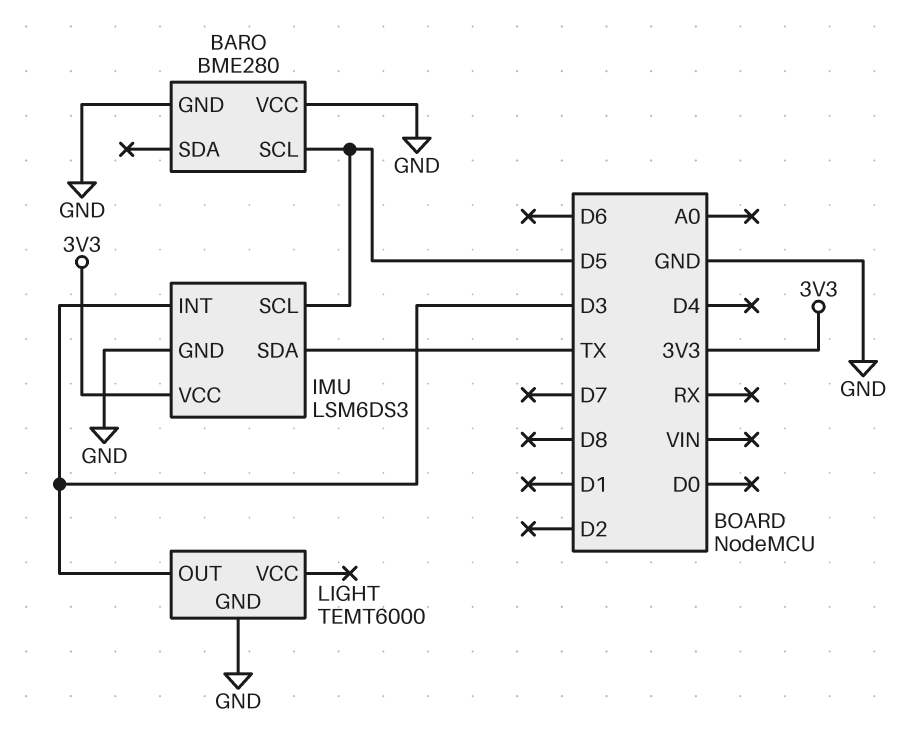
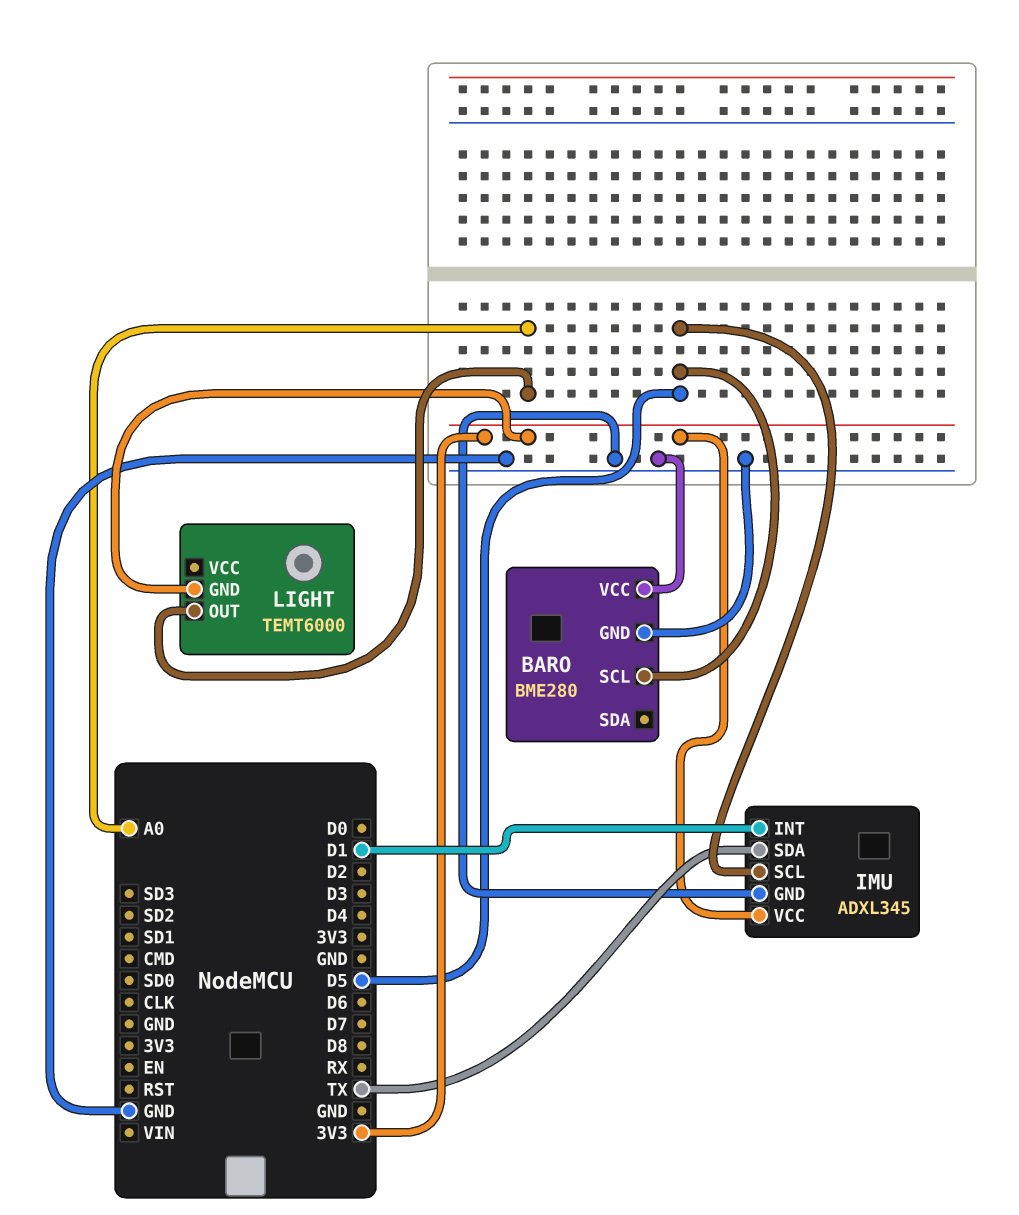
IMU: LSM6DS3 -> ADXL345
IMU pin INT: D3 -> D1
LIGHT pin GND: GND -> 3V3
LIGHT pin OUT: D3 -> A0

